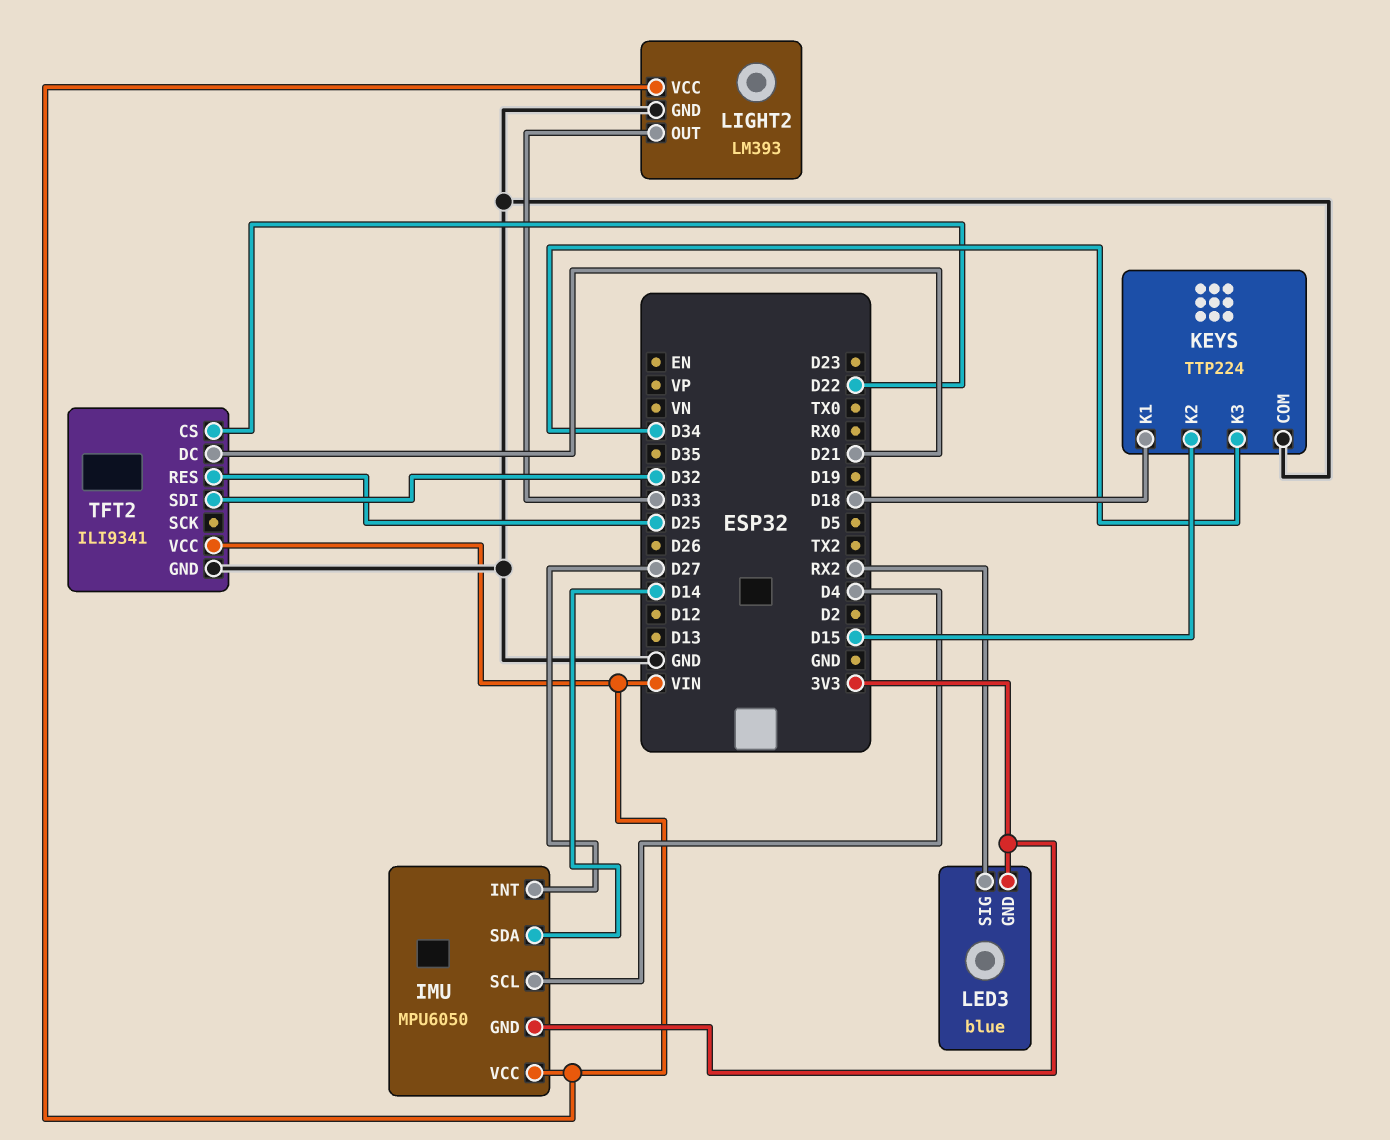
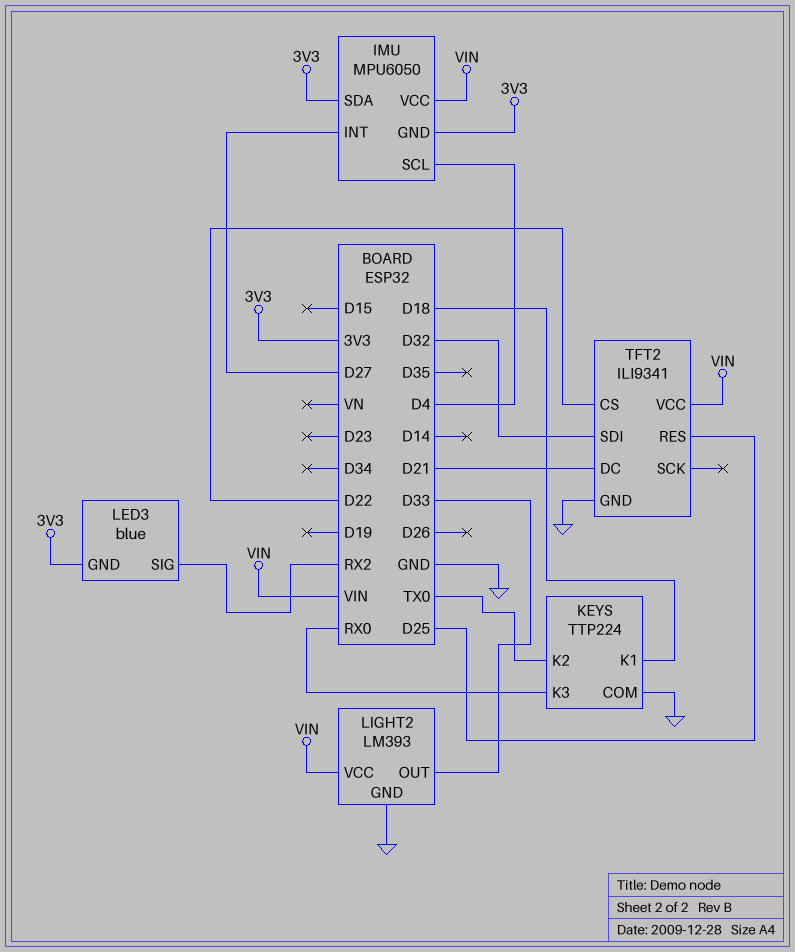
IMU pin SDA: D14 -> 3V3
KEYS pin K2: D15 -> TX0
KEYS pin K3: D34 -> RX0

